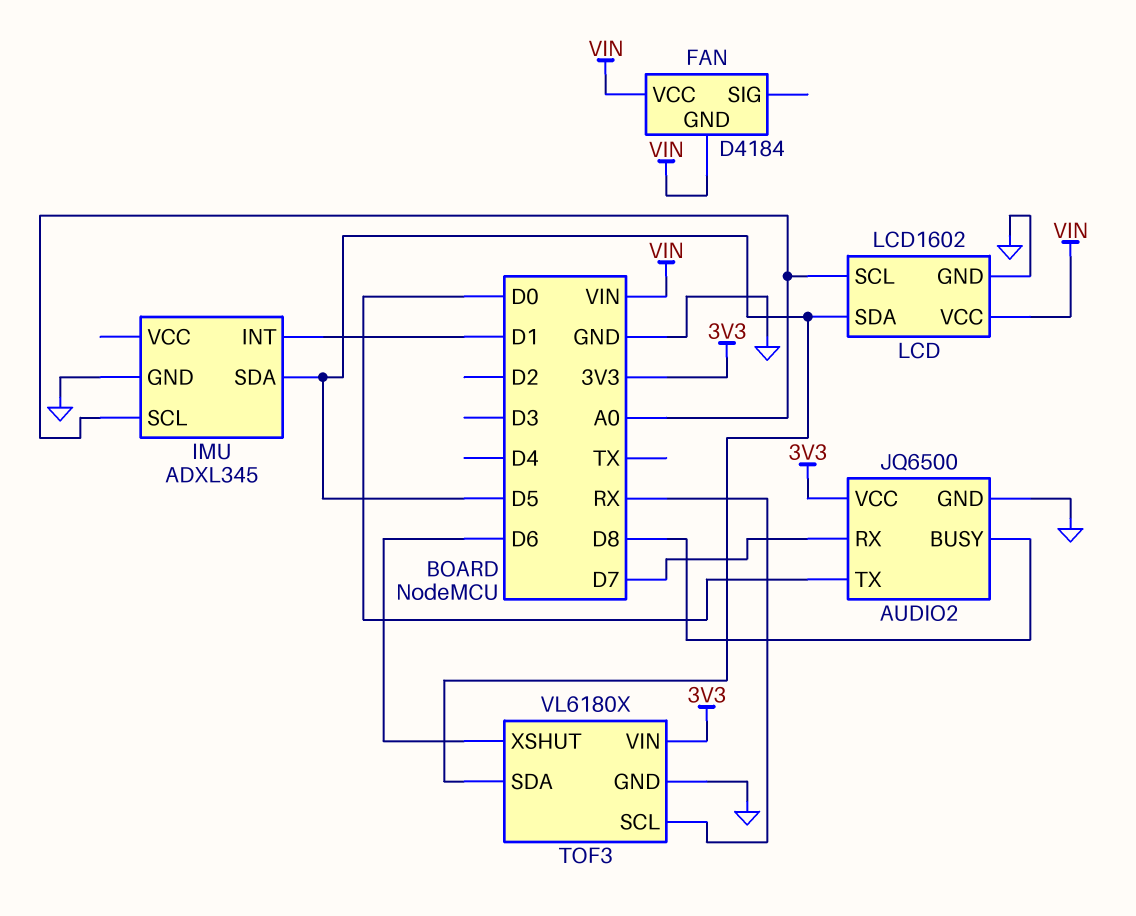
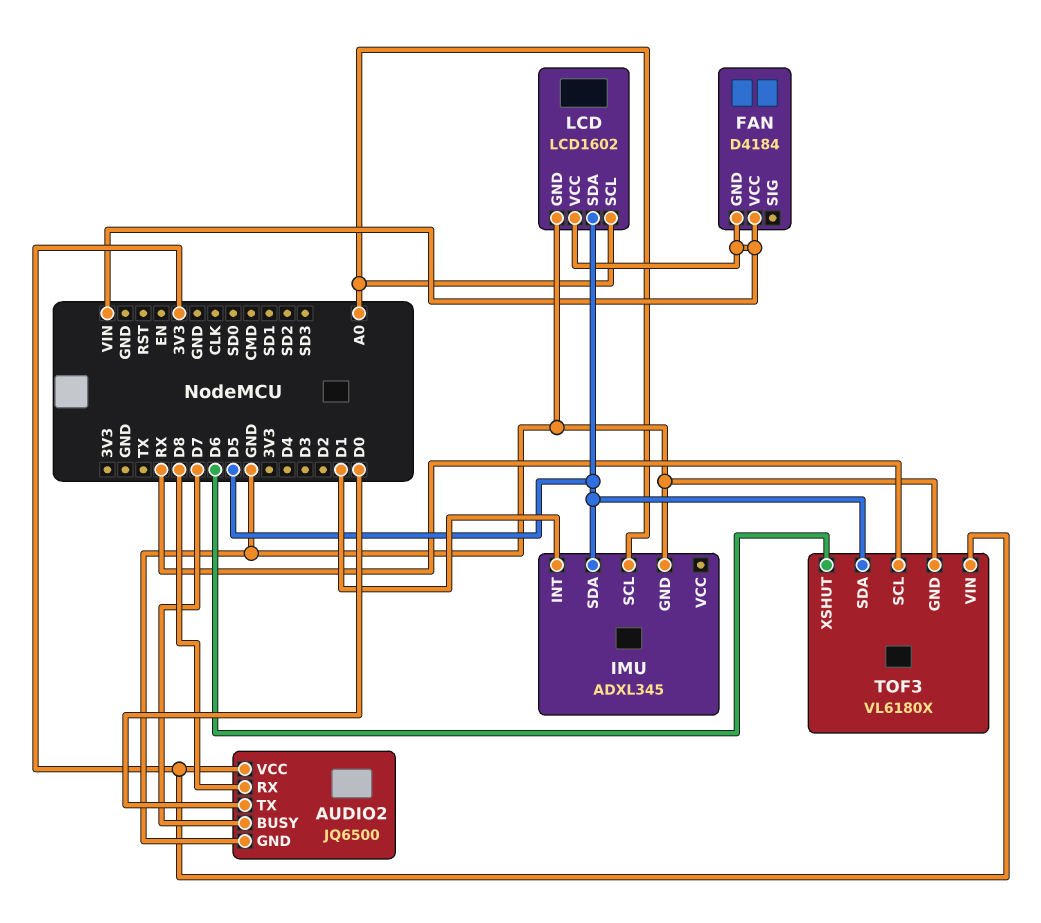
AUDIO2 pin BUSY: D8 -> D7
AUDIO2 pin RX: D7 -> D8

